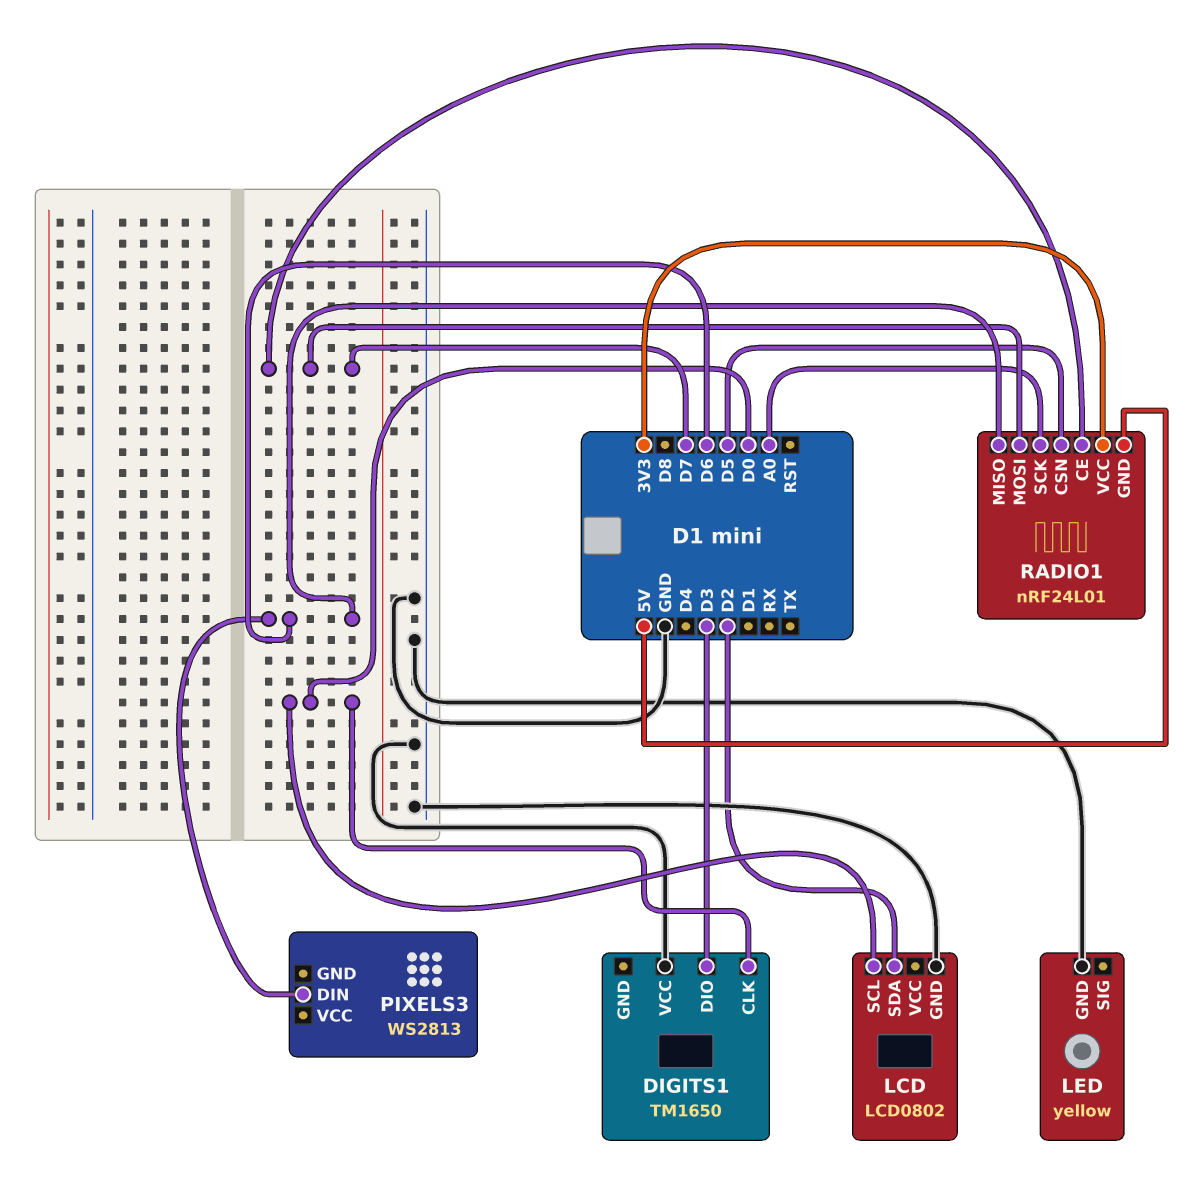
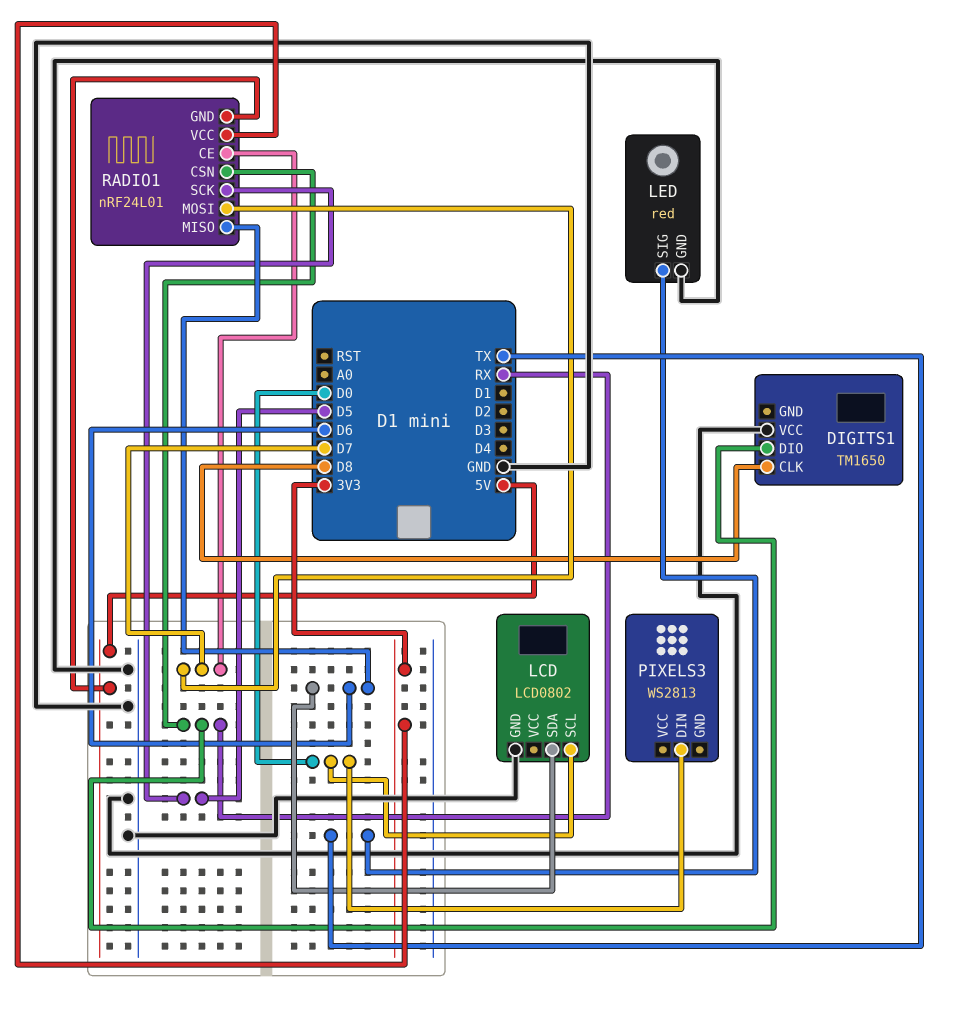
DIGITS1 pin CLK: D0 -> D8
DIGITS1 pin DIO: D3 -> RX
LCD pin SDA: D2 -> D6
LED: yellow -> red
LED pin SIG: none -> TX
PIXELS3 pin DIN: D6 -> D0
RADIO1 pin CSN: D5 -> RX
RADIO1 pin SCK: A0 -> D5

